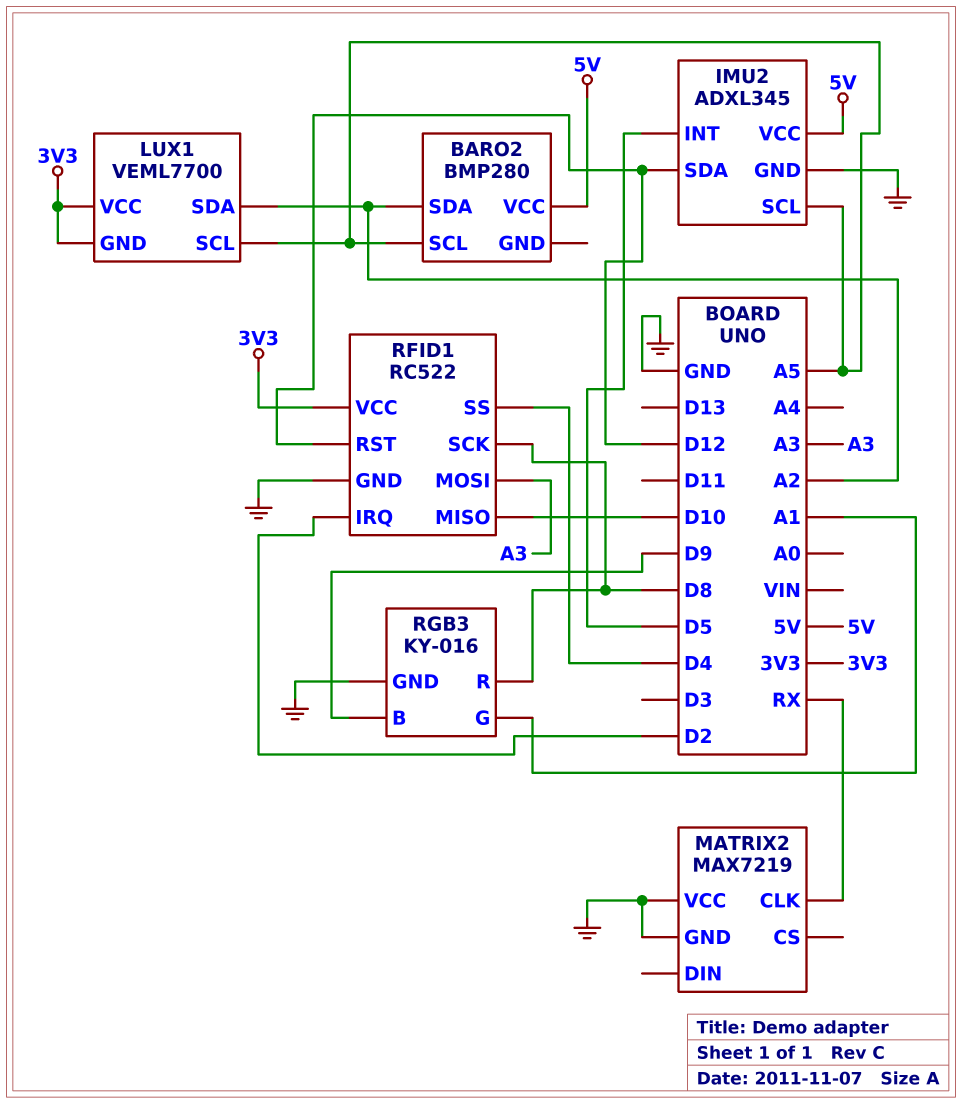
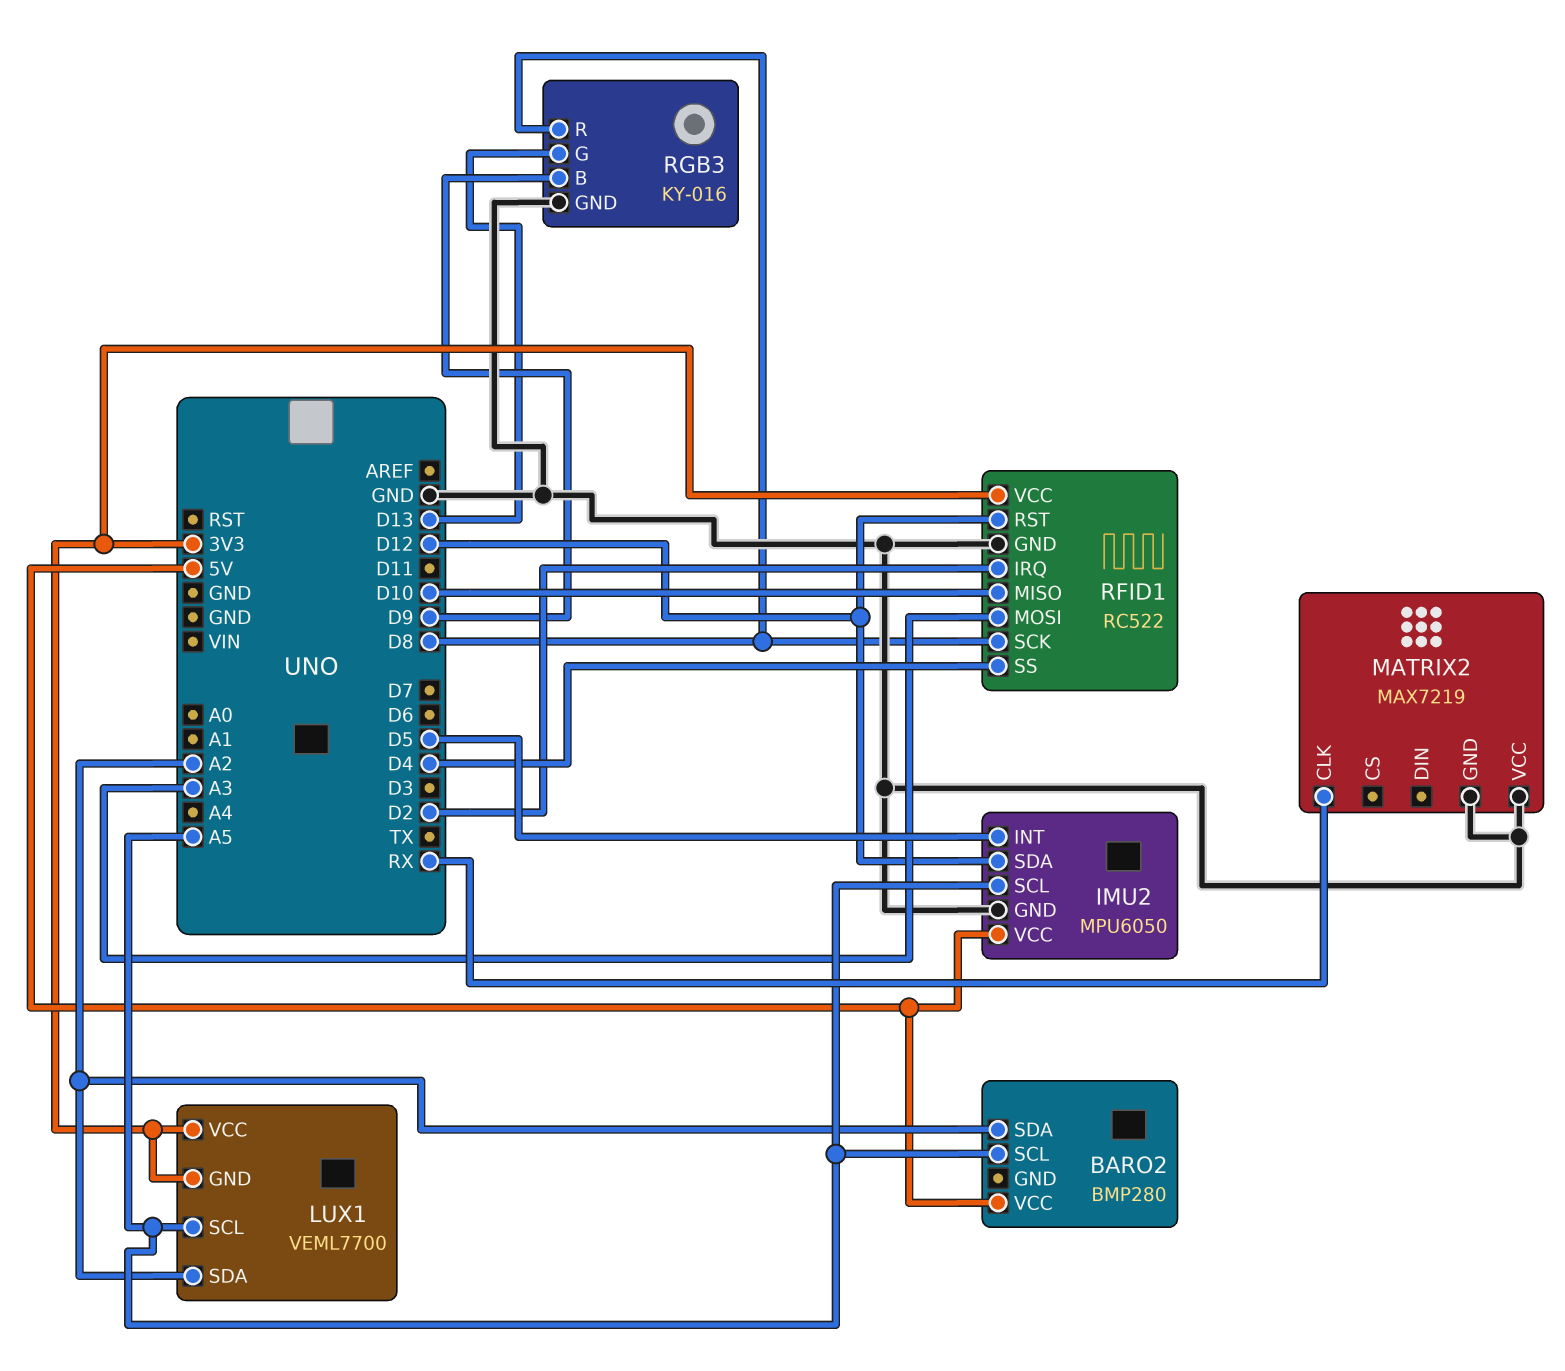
IMU2: ADXL345 -> MPU6050
RGB3 pin G: A1 -> D13

